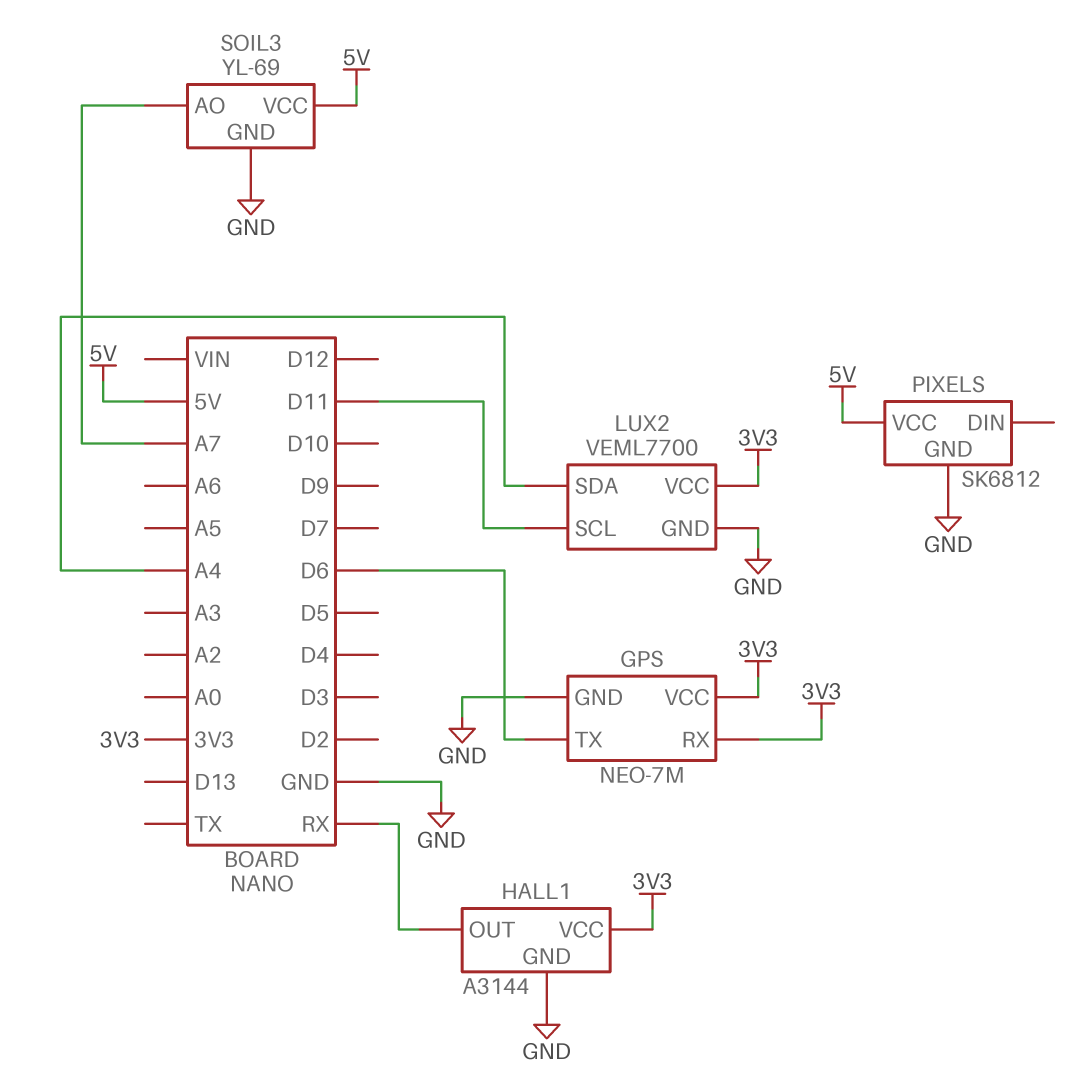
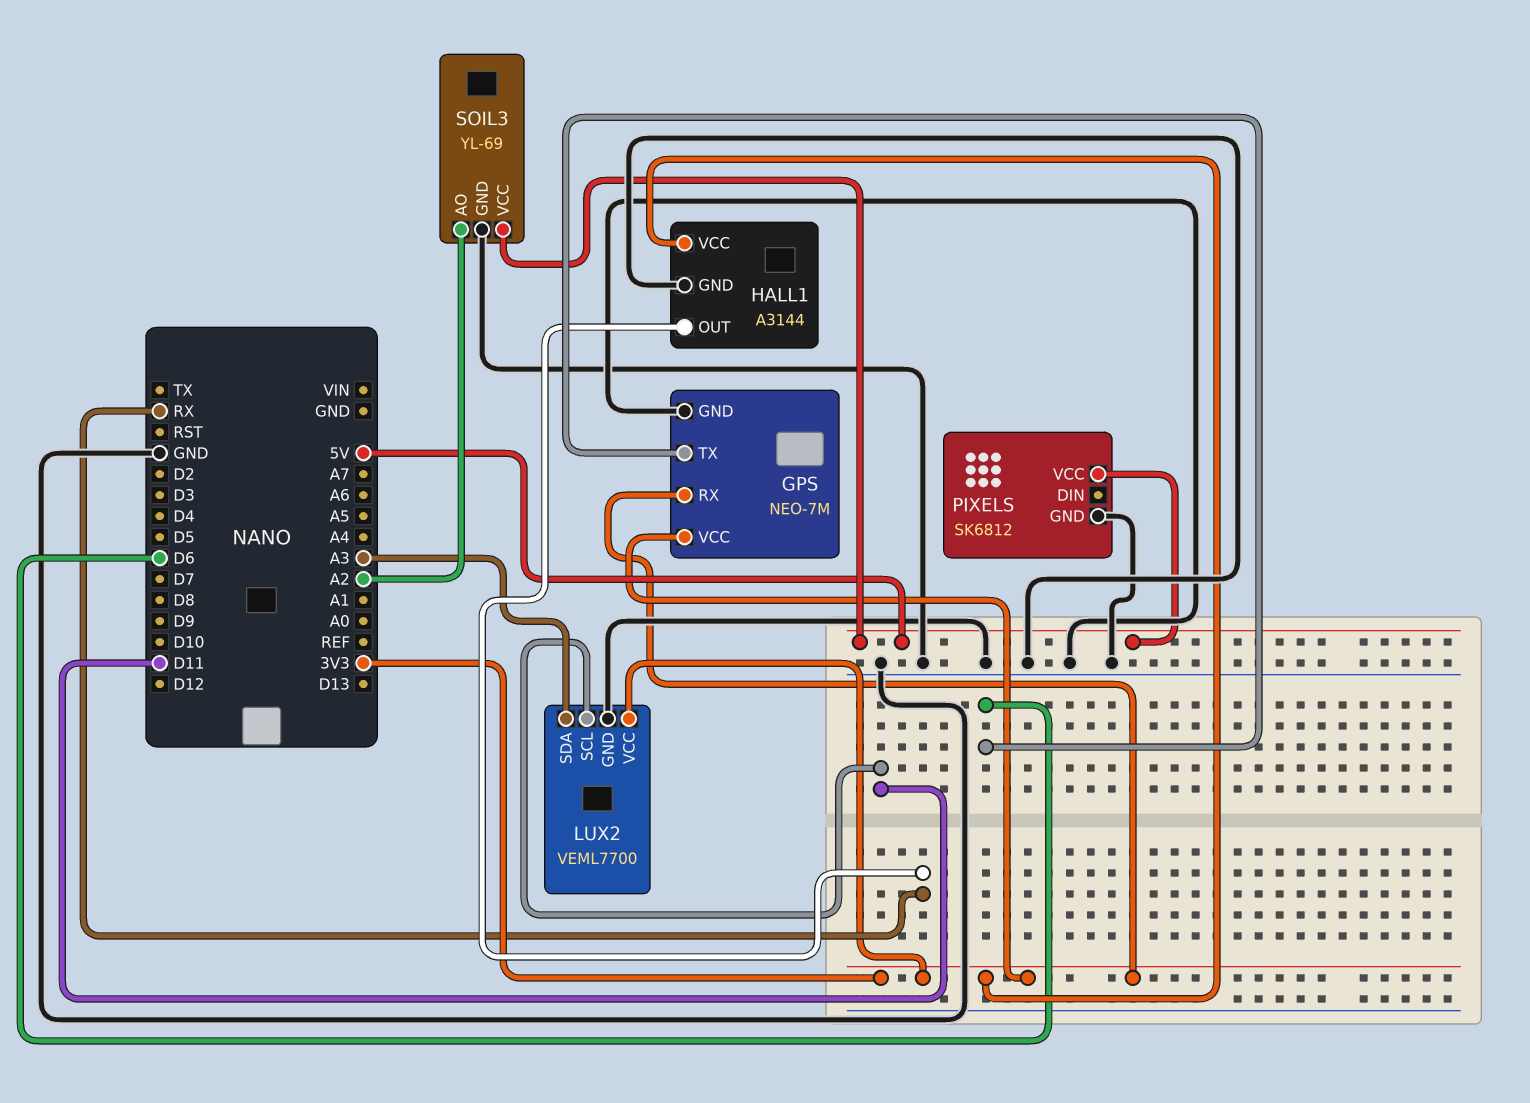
LUX2 pin SDA: A4 -> A3
SOIL3 pin AO: A7 -> A2

